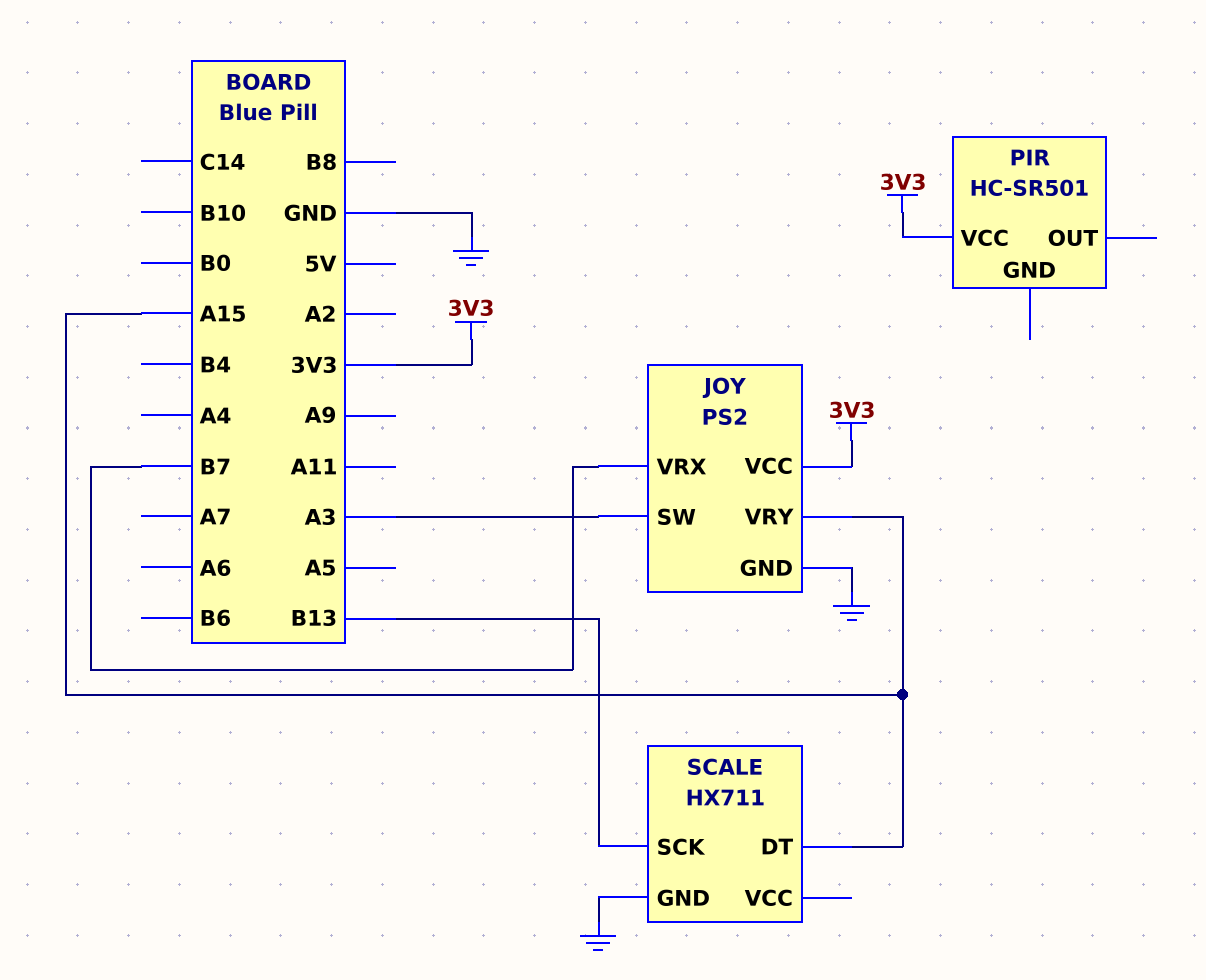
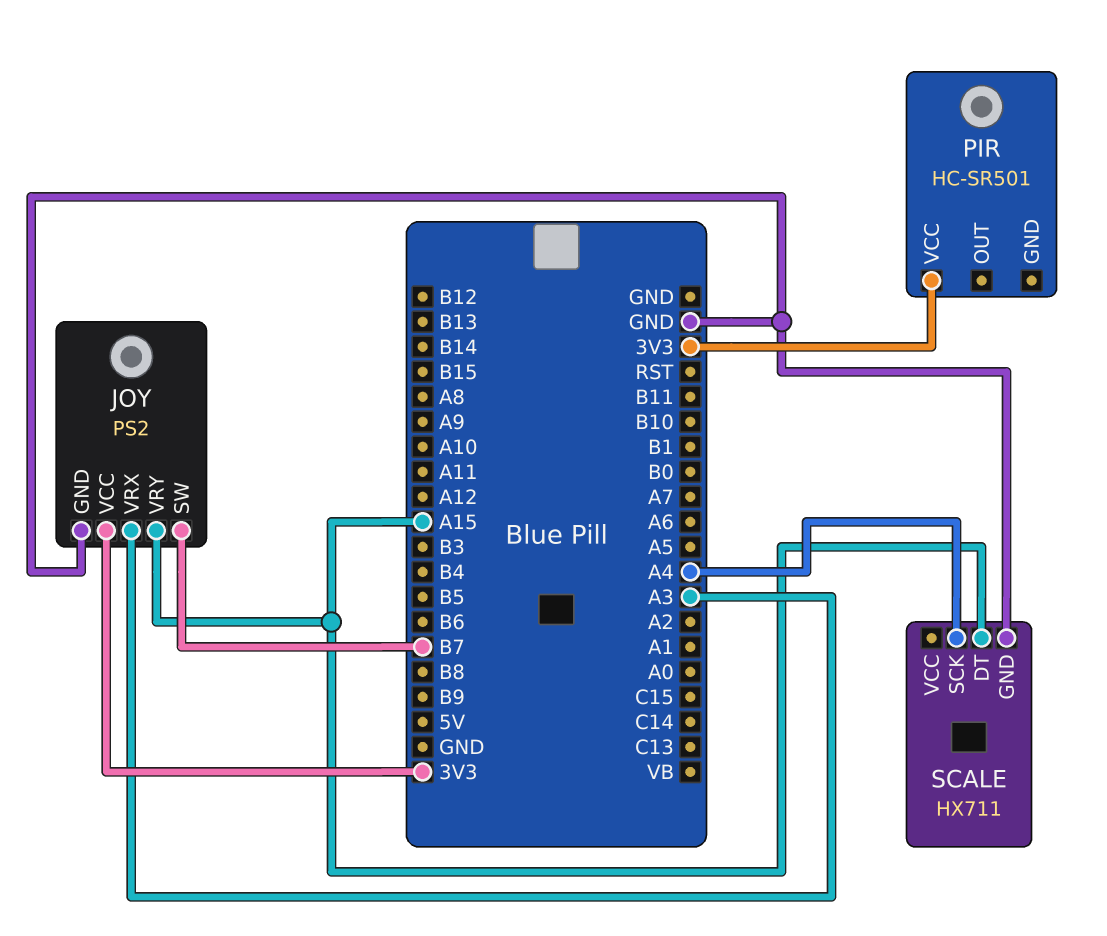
JOY pin SW: A3 -> B7
JOY pin VRX: B7 -> A3
SCALE pin SCK: B13 -> A4

